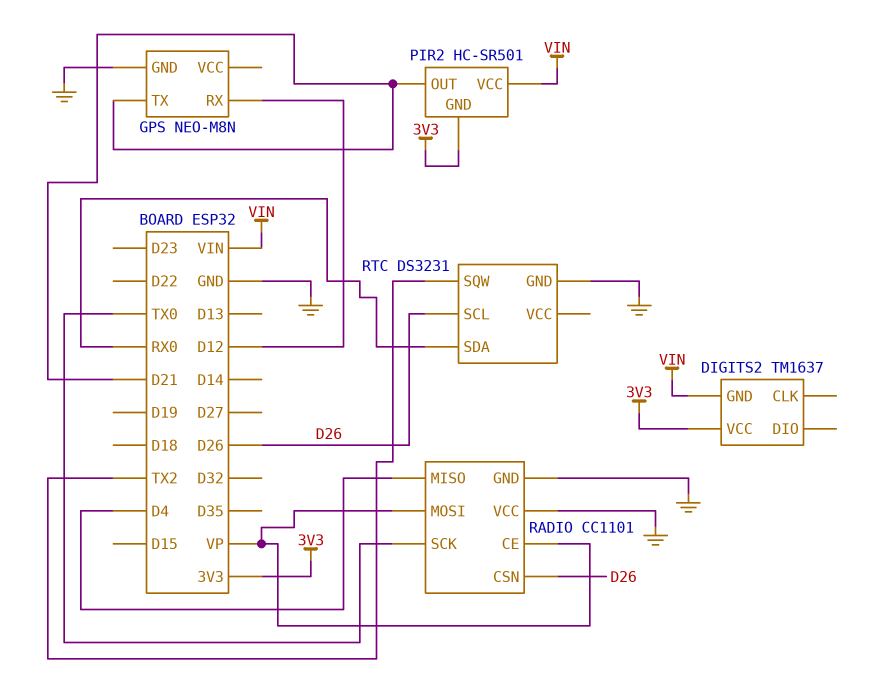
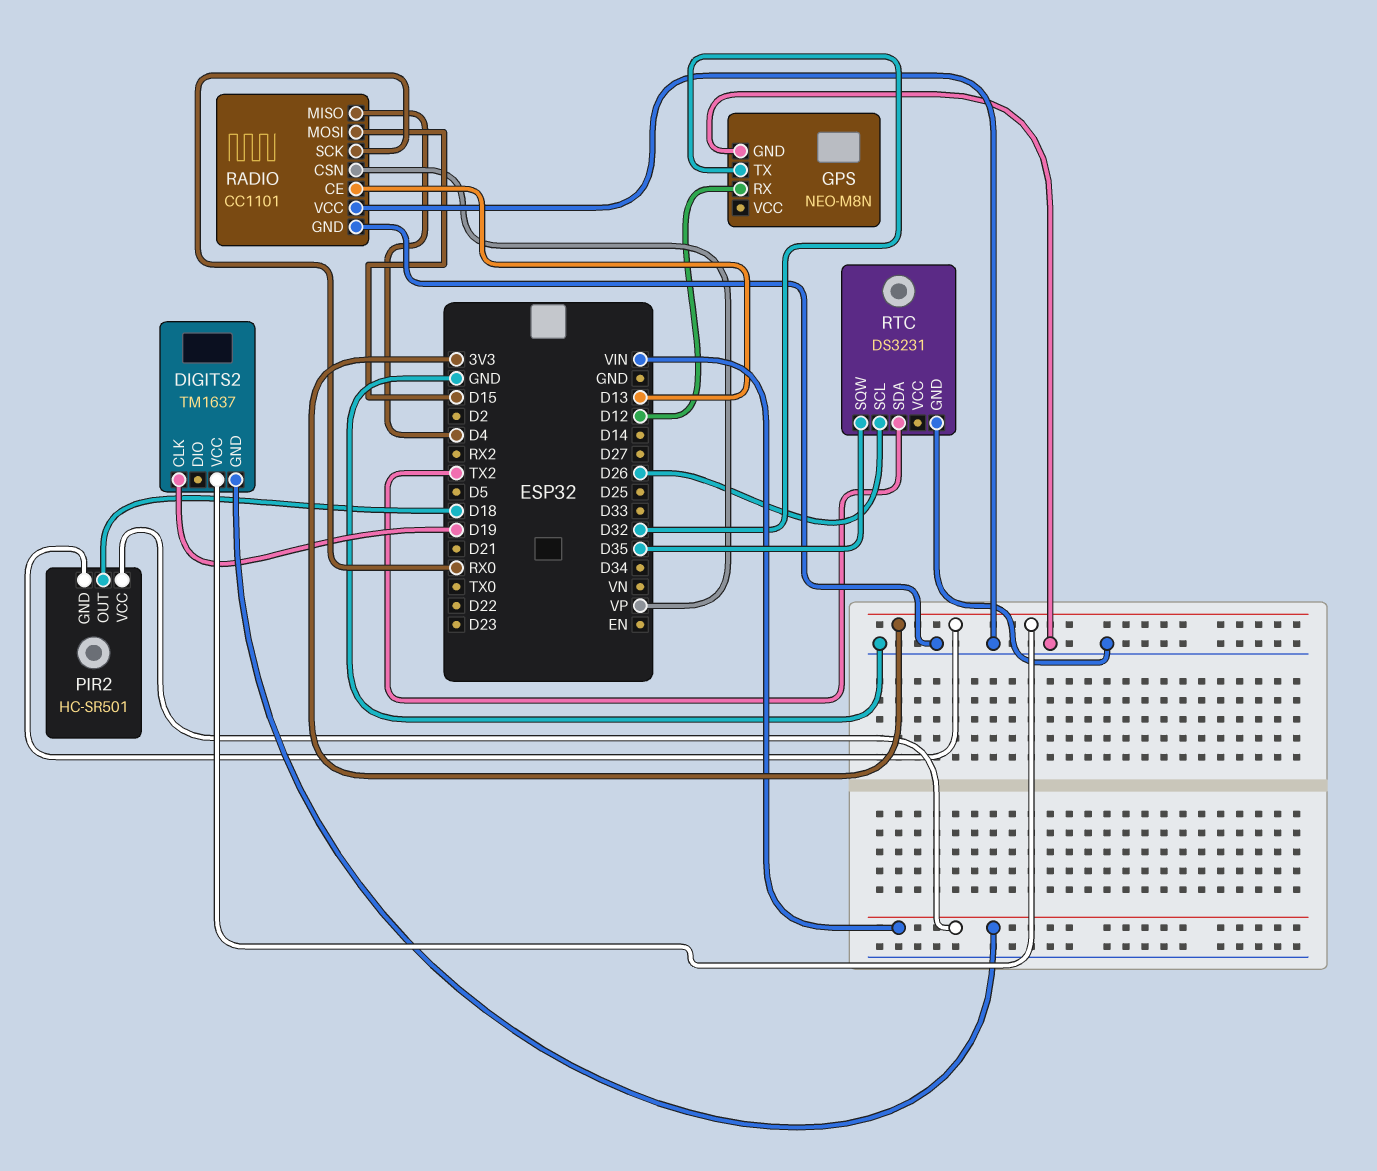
DIGITS2 pin CLK: none -> D19
GPS pin TX: D21 -> D32
PIR2 pin OUT: D21 -> D18
RADIO pin CE: VP -> D13
RADIO pin CSN: D26 -> VP
RADIO pin MOSI: VP -> D15
RADIO pin SCK: TX0 -> RX0
RTC pin SDA: RX0 -> TX2
RTC pin SQW: TX2 -> D35

